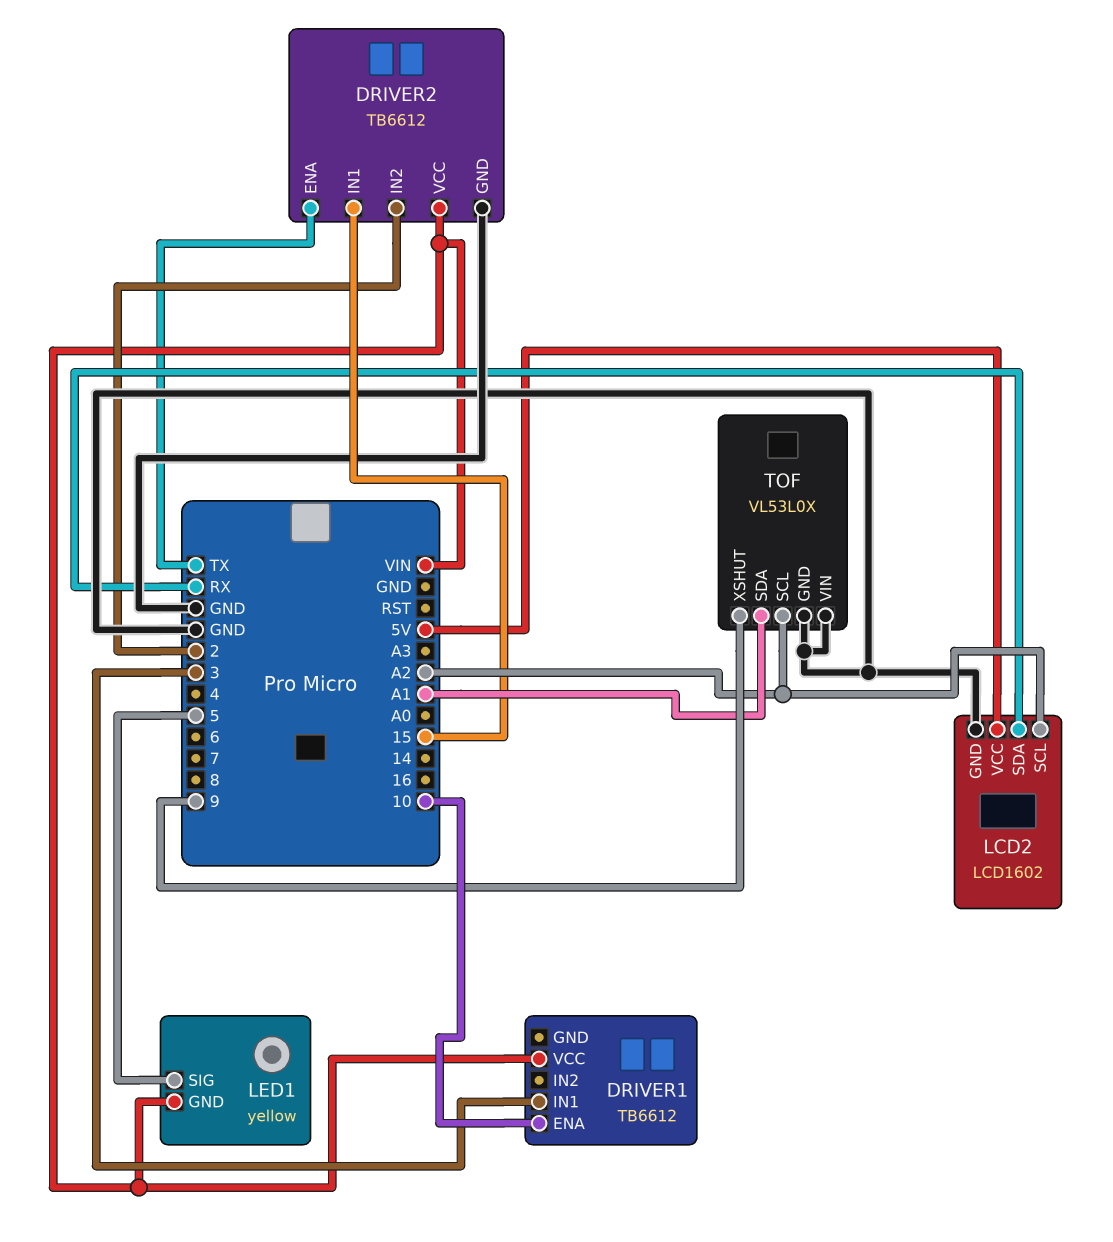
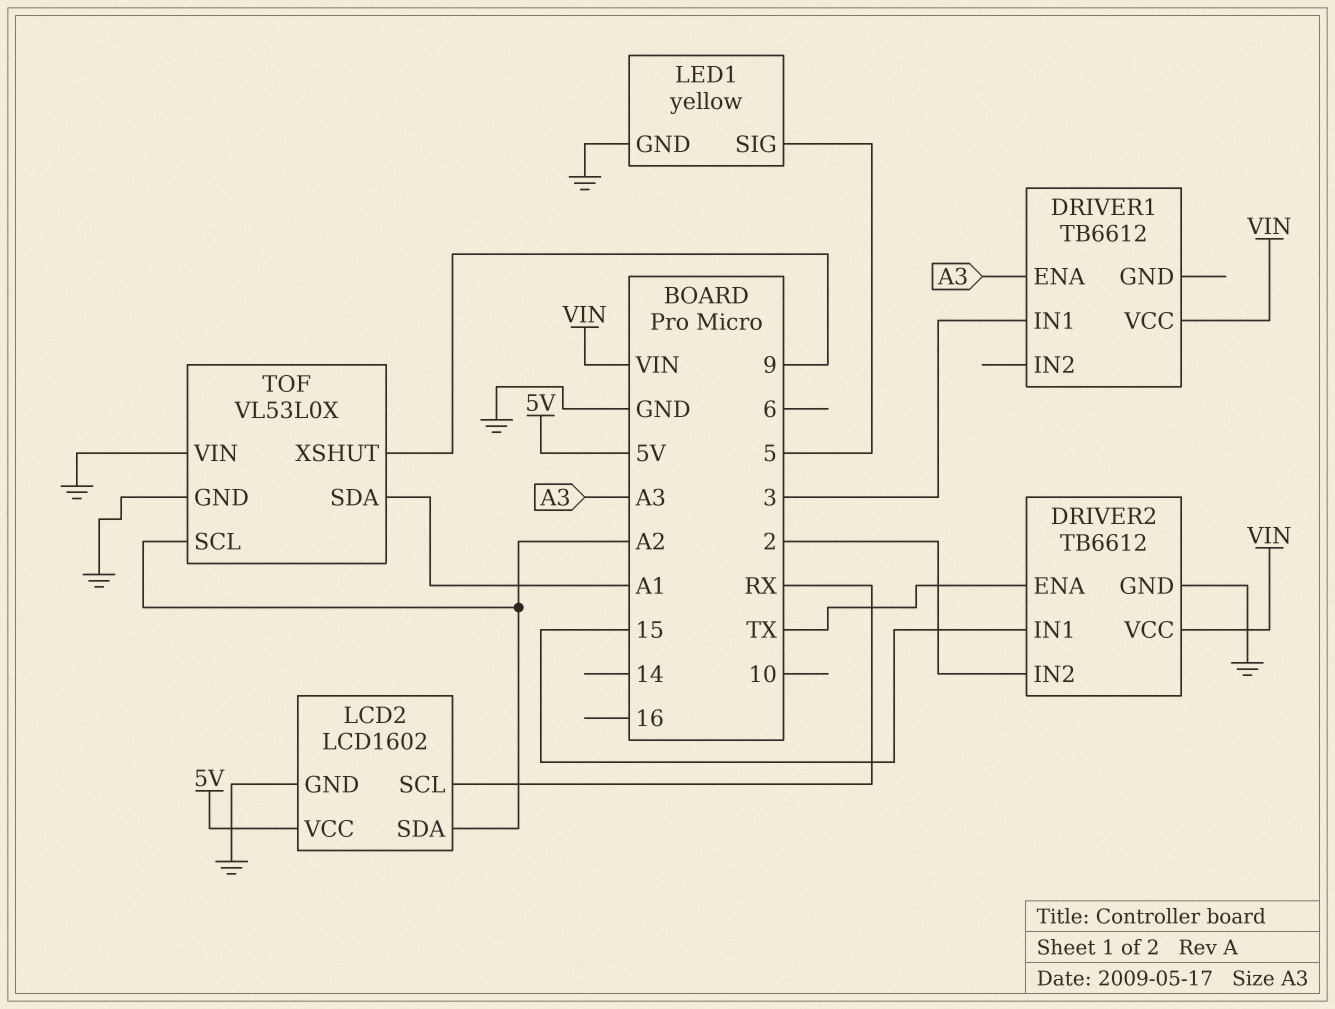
DRIVER1 pin ENA: 10 -> A3
LCD2 pin SCL: A2 -> RX
LCD2 pin SDA: RX -> A2
LED1 pin GND: VIN -> GND

